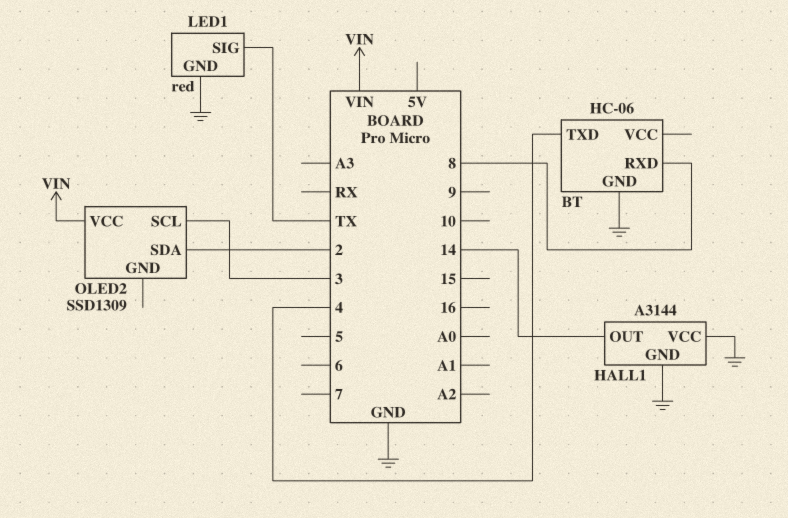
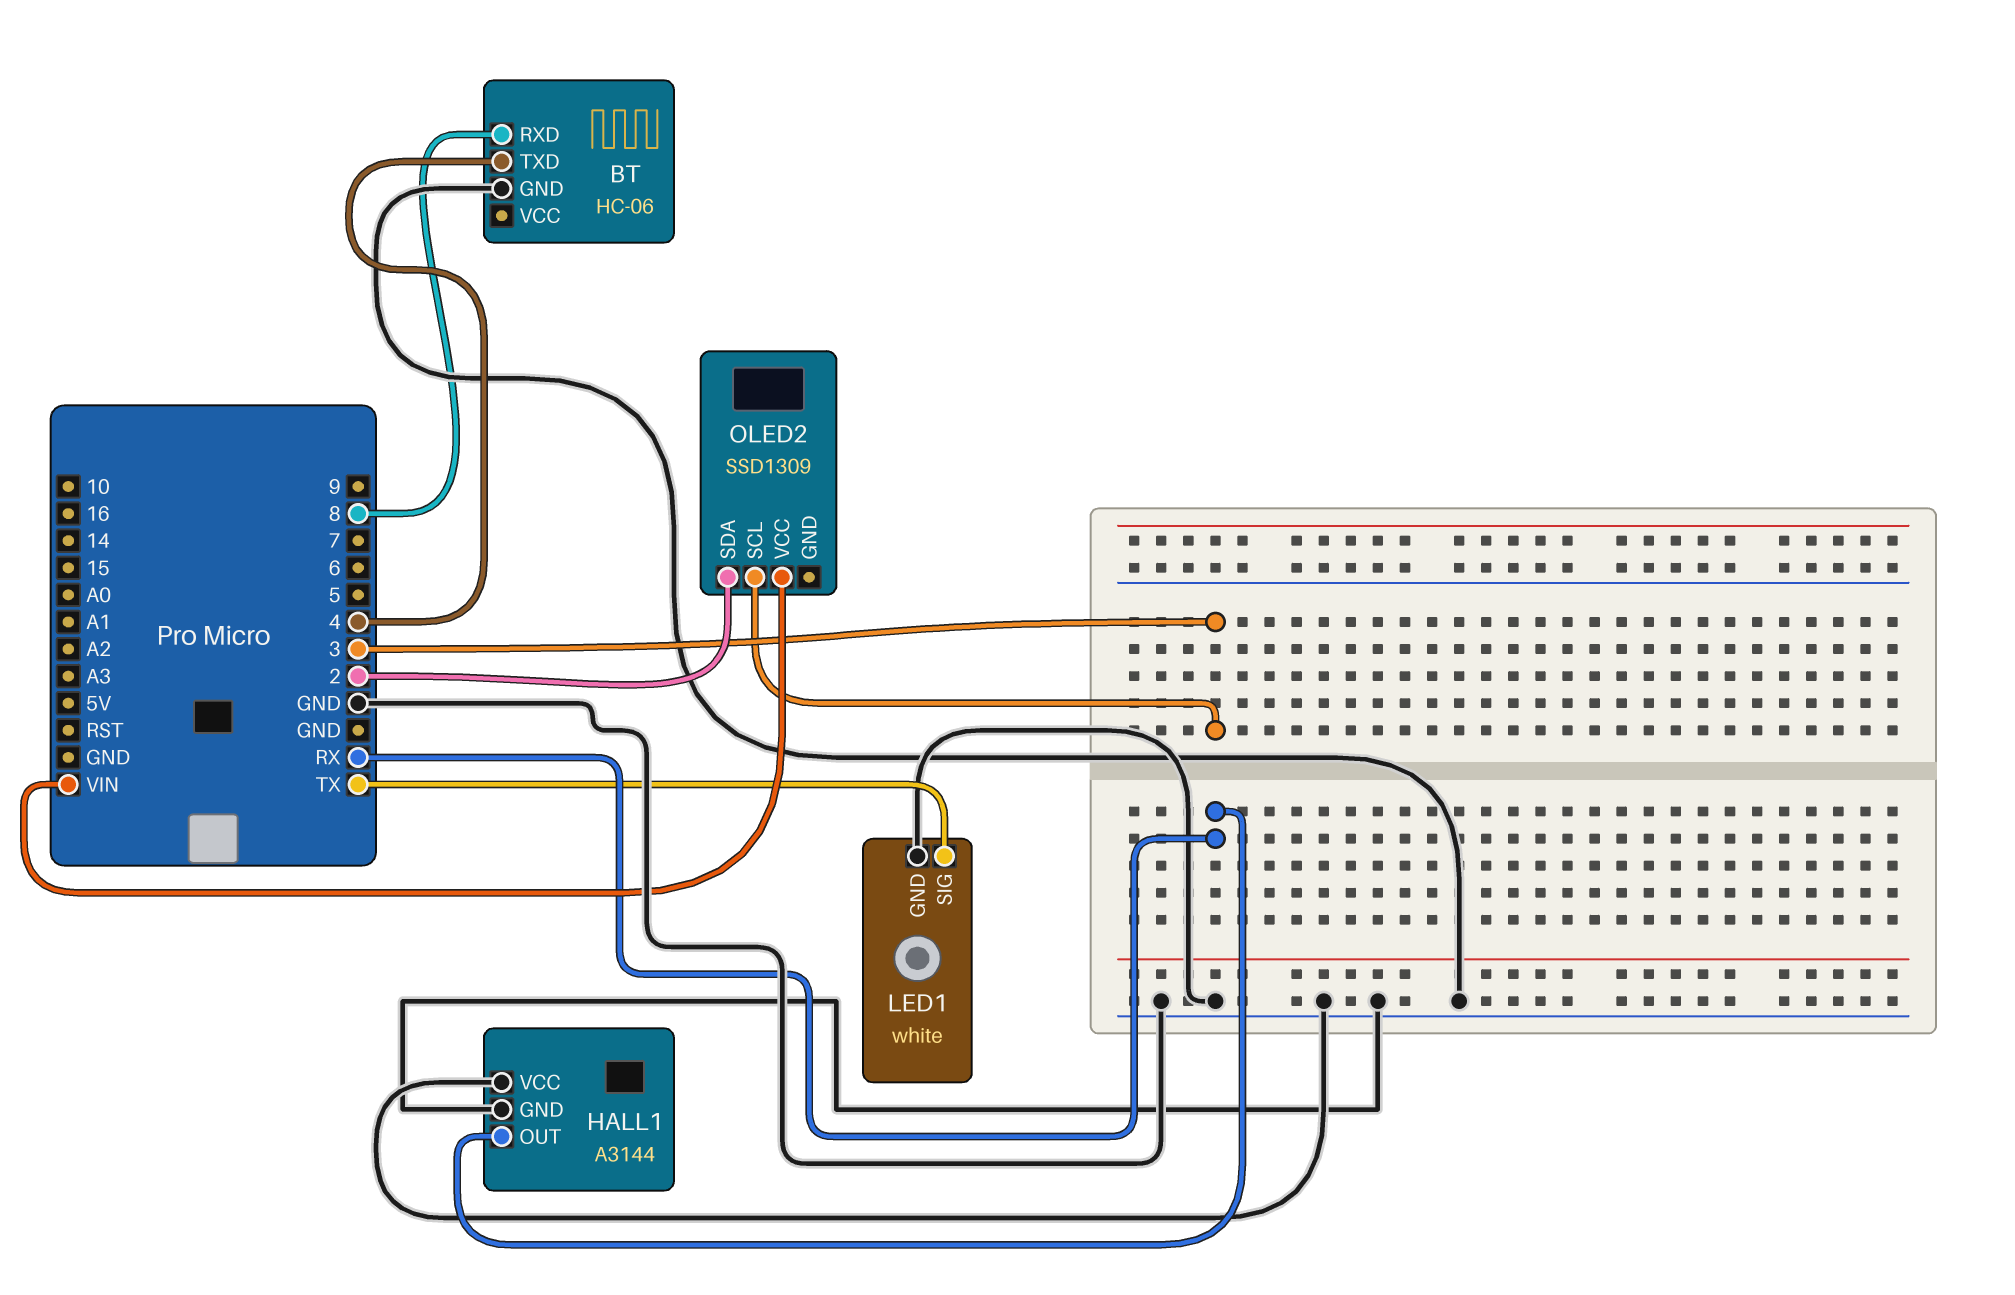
HALL1 pin OUT: 14 -> RX
LED1: red -> white

